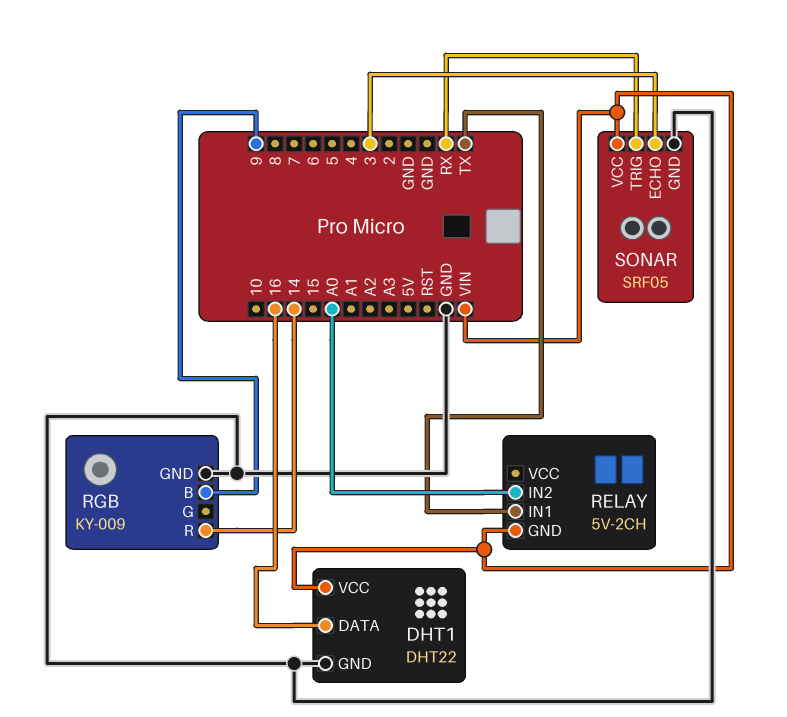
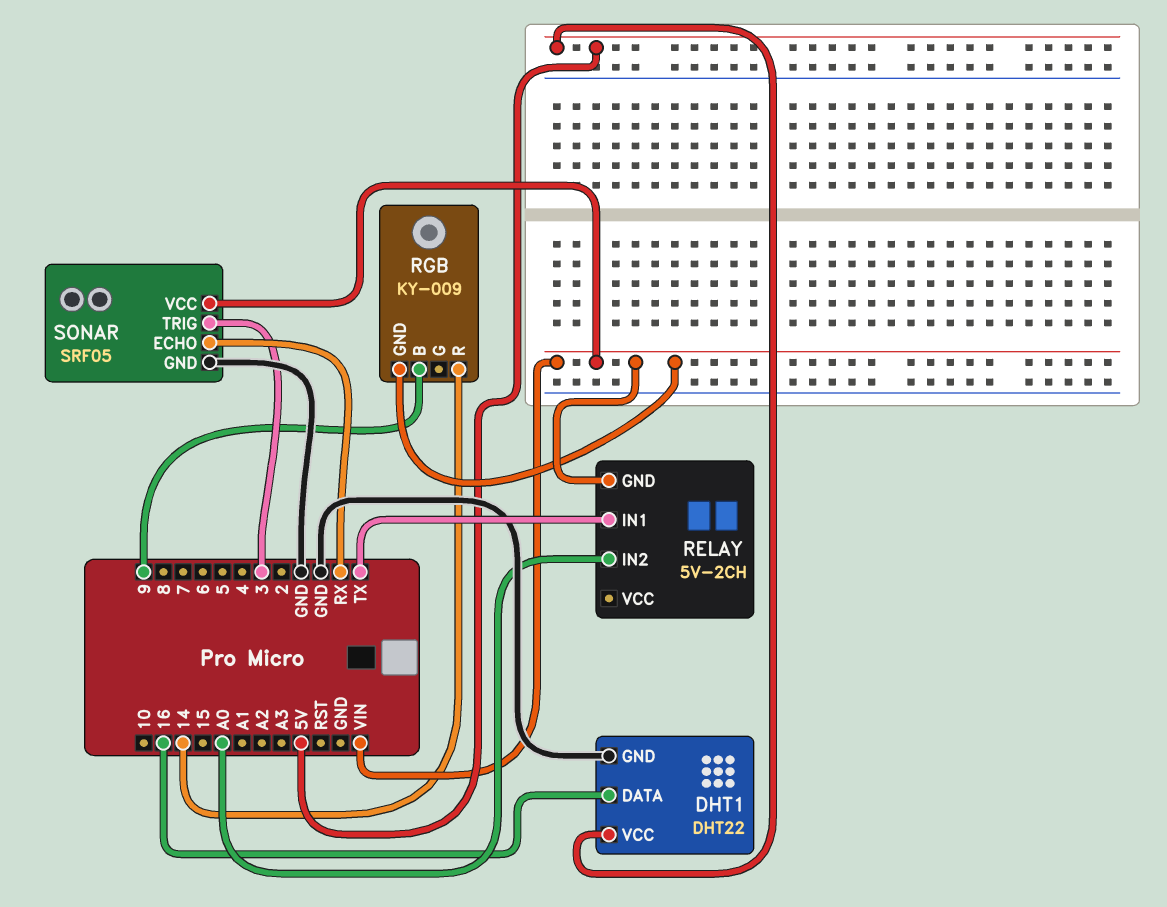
DHT1 pin VCC: VIN -> 5V
RGB pin GND: GND -> VIN
SONAR pin ECHO: 3 -> RX
SONAR pin TRIG: RX -> 3

